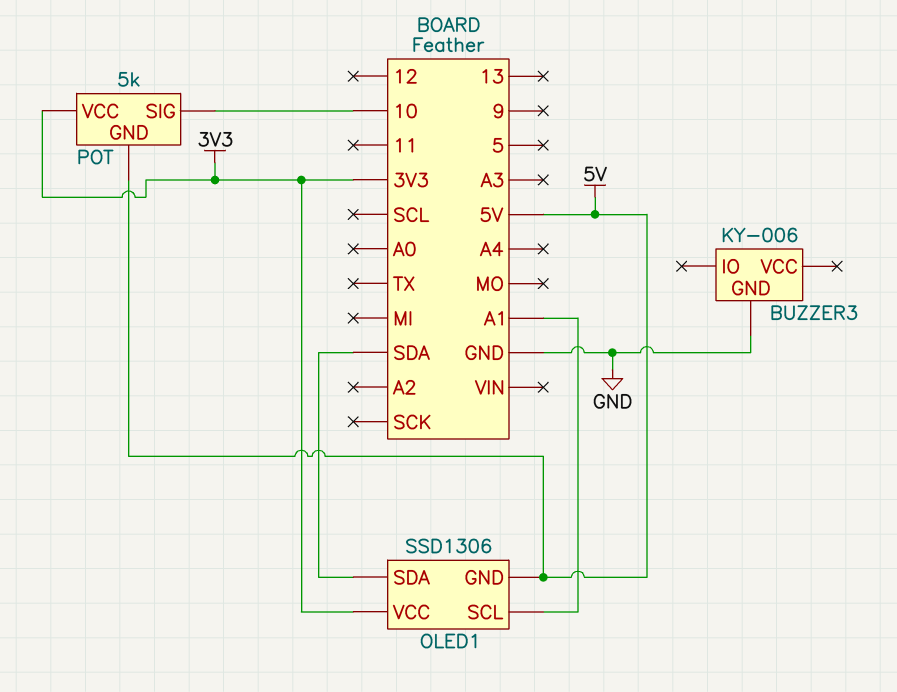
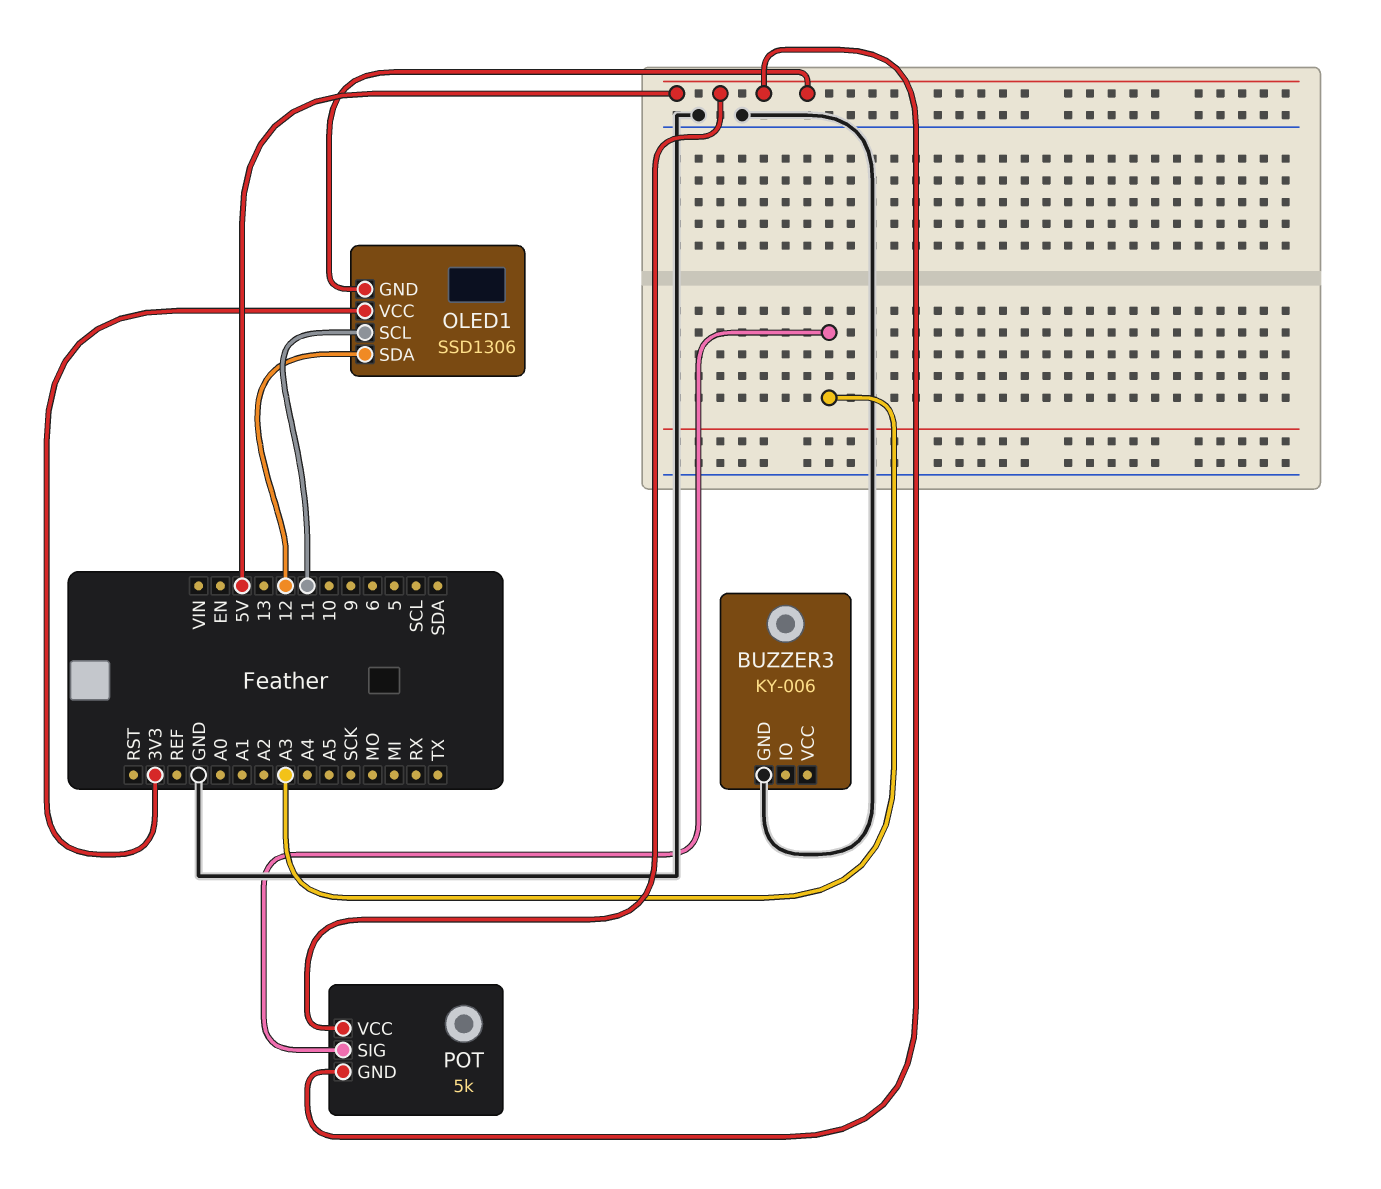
OLED1 pin SCL: A1 -> 11
OLED1 pin SDA: SDA -> 12
POT pin SIG: 10 -> A3
POT pin VCC: 3V3 -> 5V

